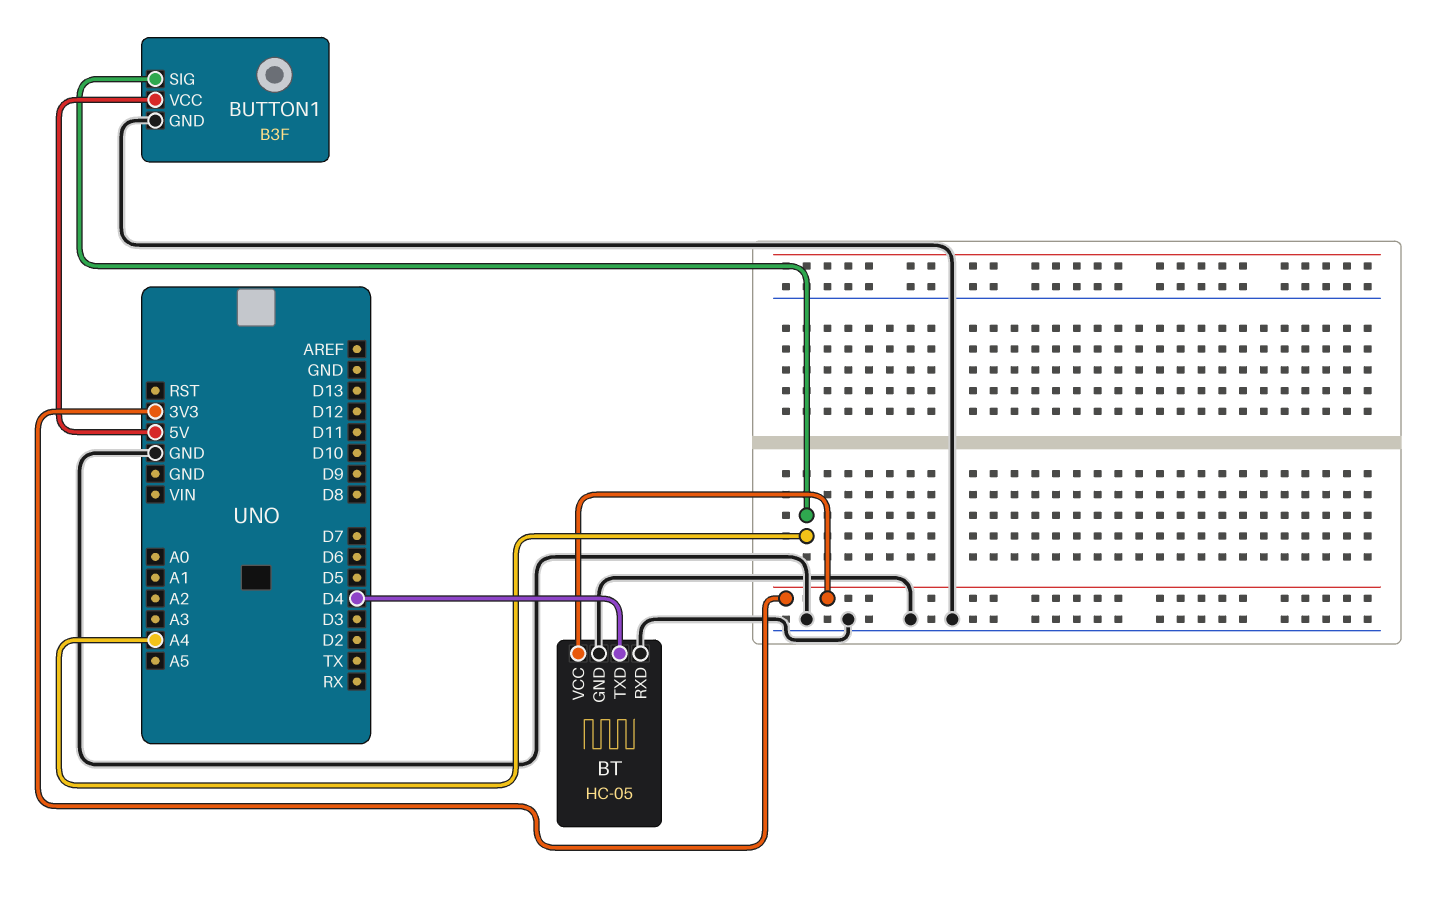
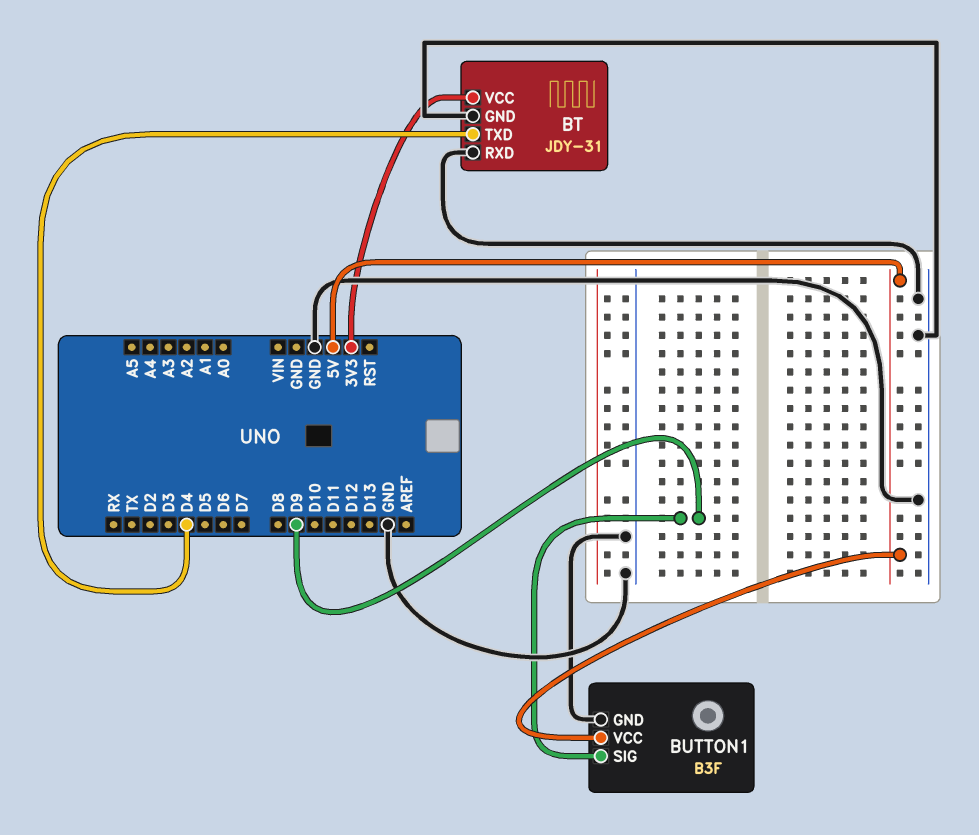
BT: HC-05 -> JDY-31
BUTTON1 pin SIG: A4 -> D9

